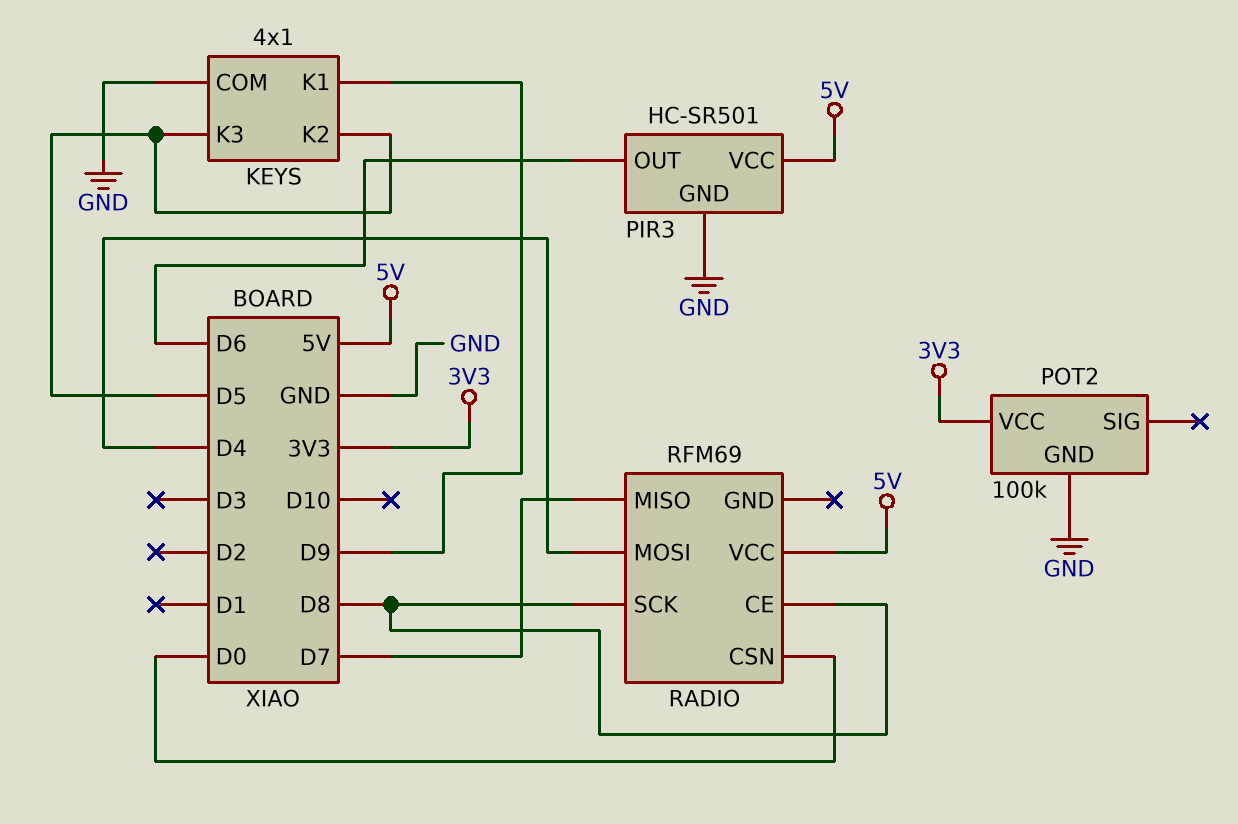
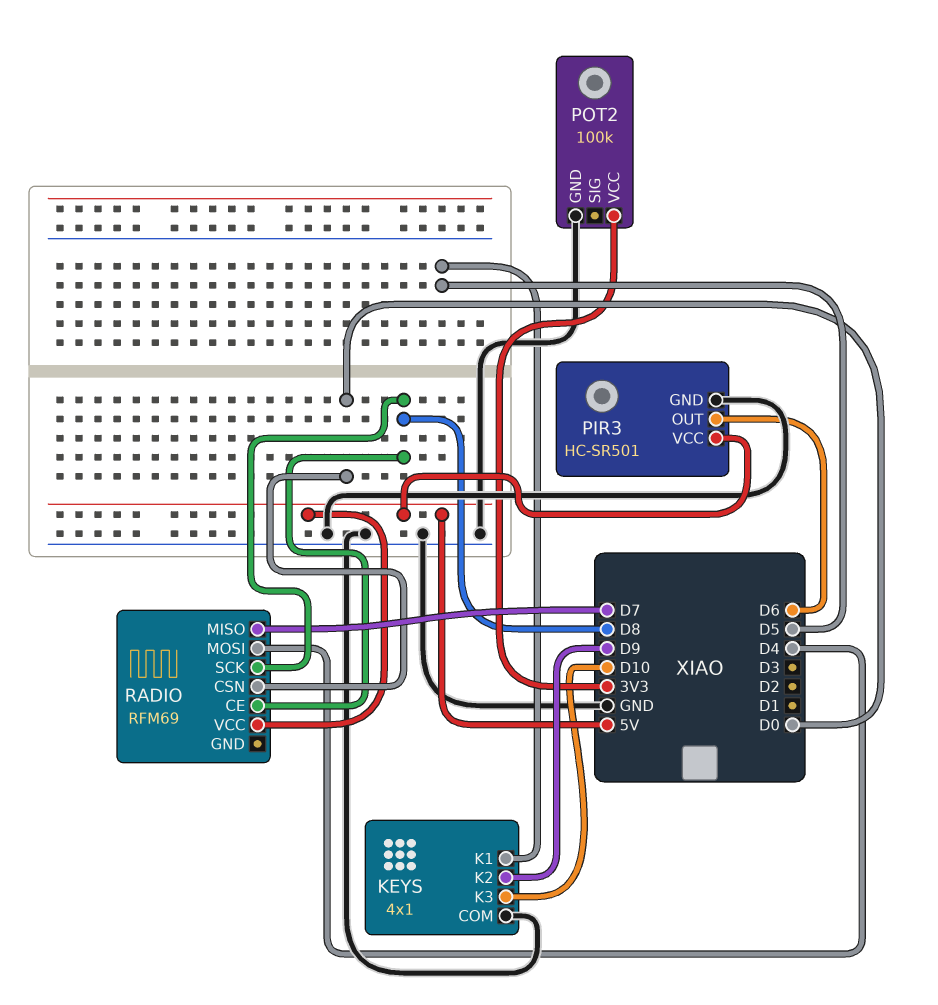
KEYS pin K1: D9 -> D5
KEYS pin K2: D5 -> D9
KEYS pin K3: D5 -> D10

